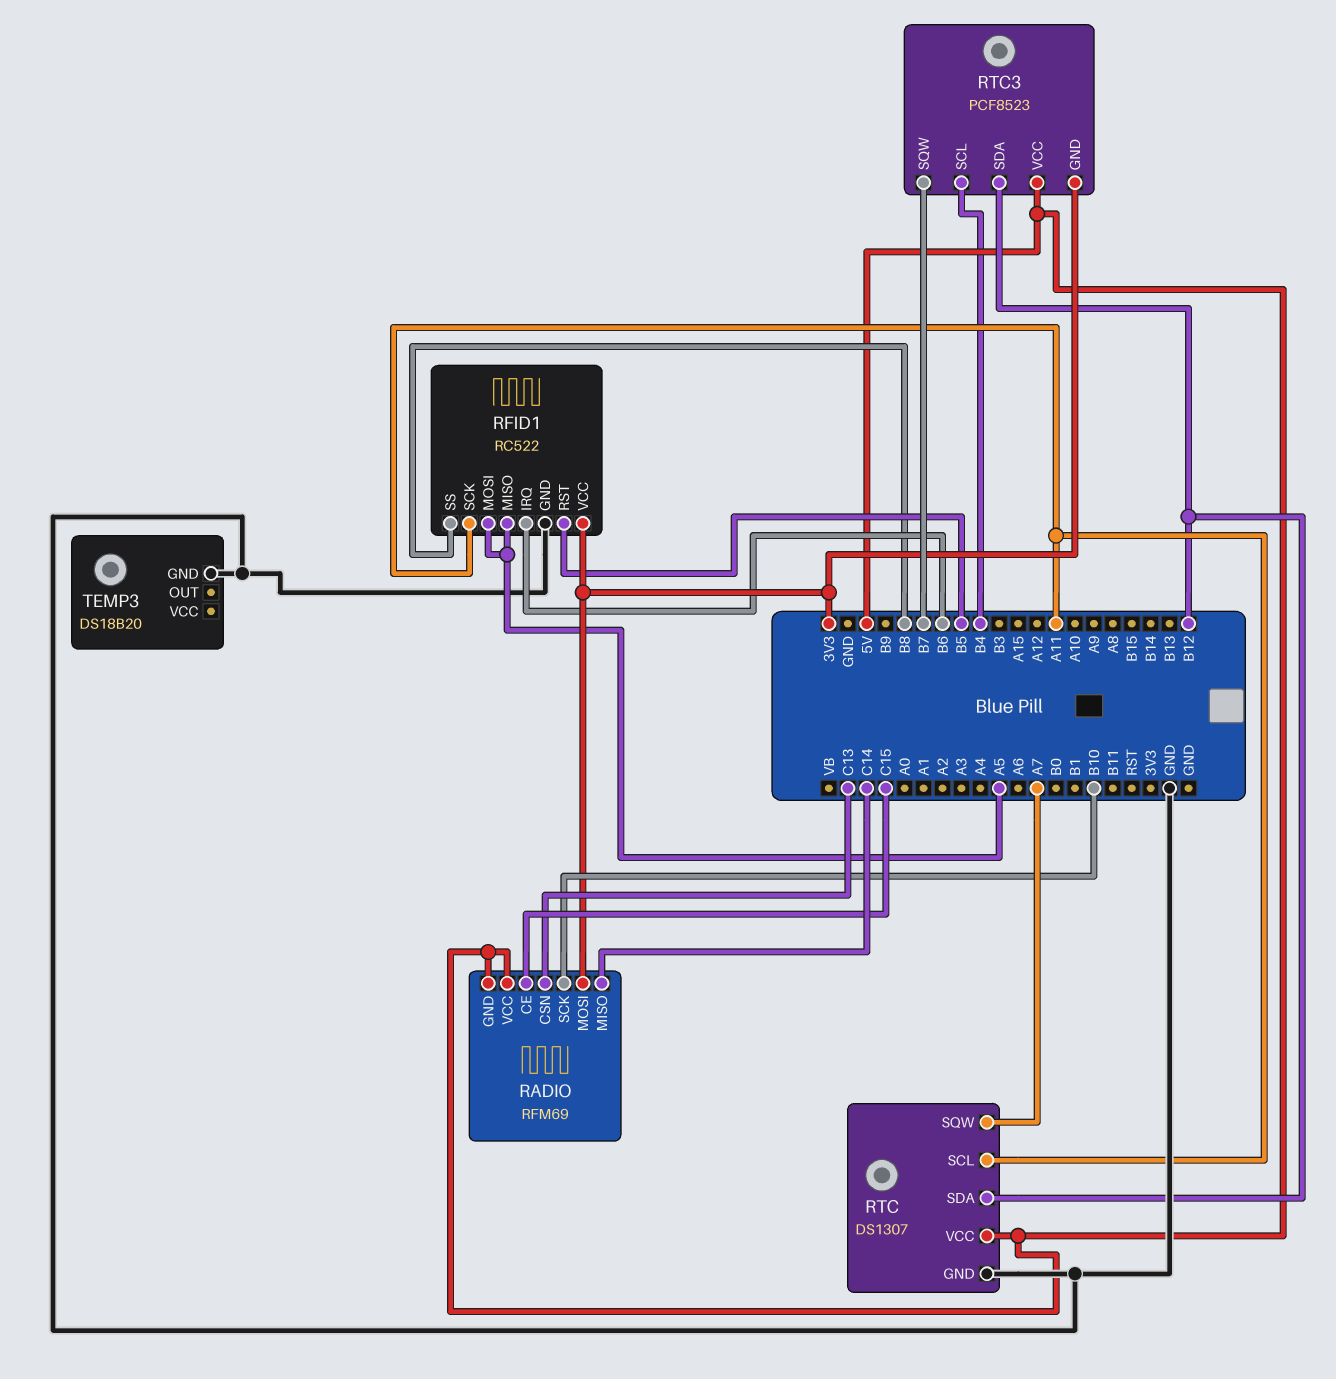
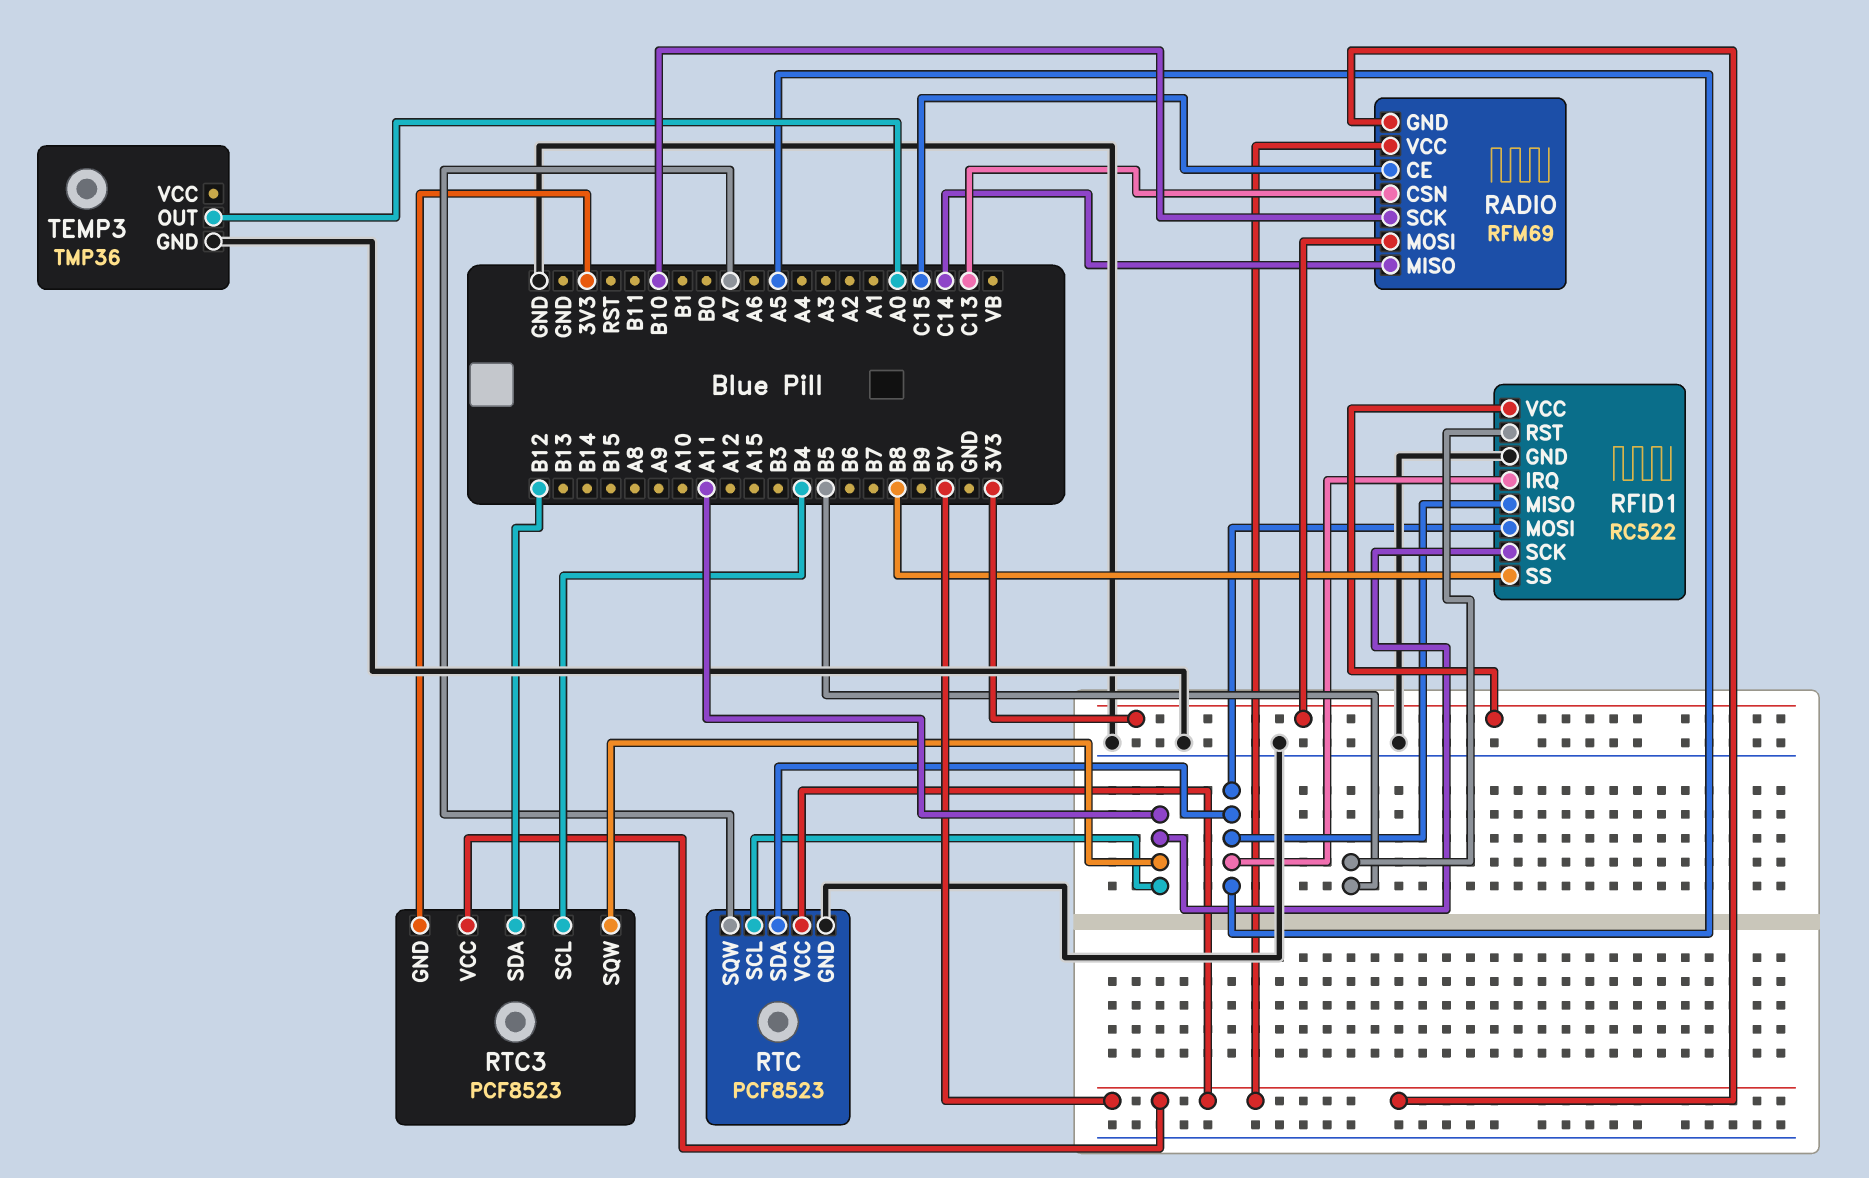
RFID1 pin IRQ: B6 -> A5
RTC: DS1307 -> PCF8523
RTC pin SDA: B12 -> A5
RTC3 pin SQW: B7 -> A11
TEMP3: DS18B20 -> TMP36
TEMP3 pin OUT: none -> A0

